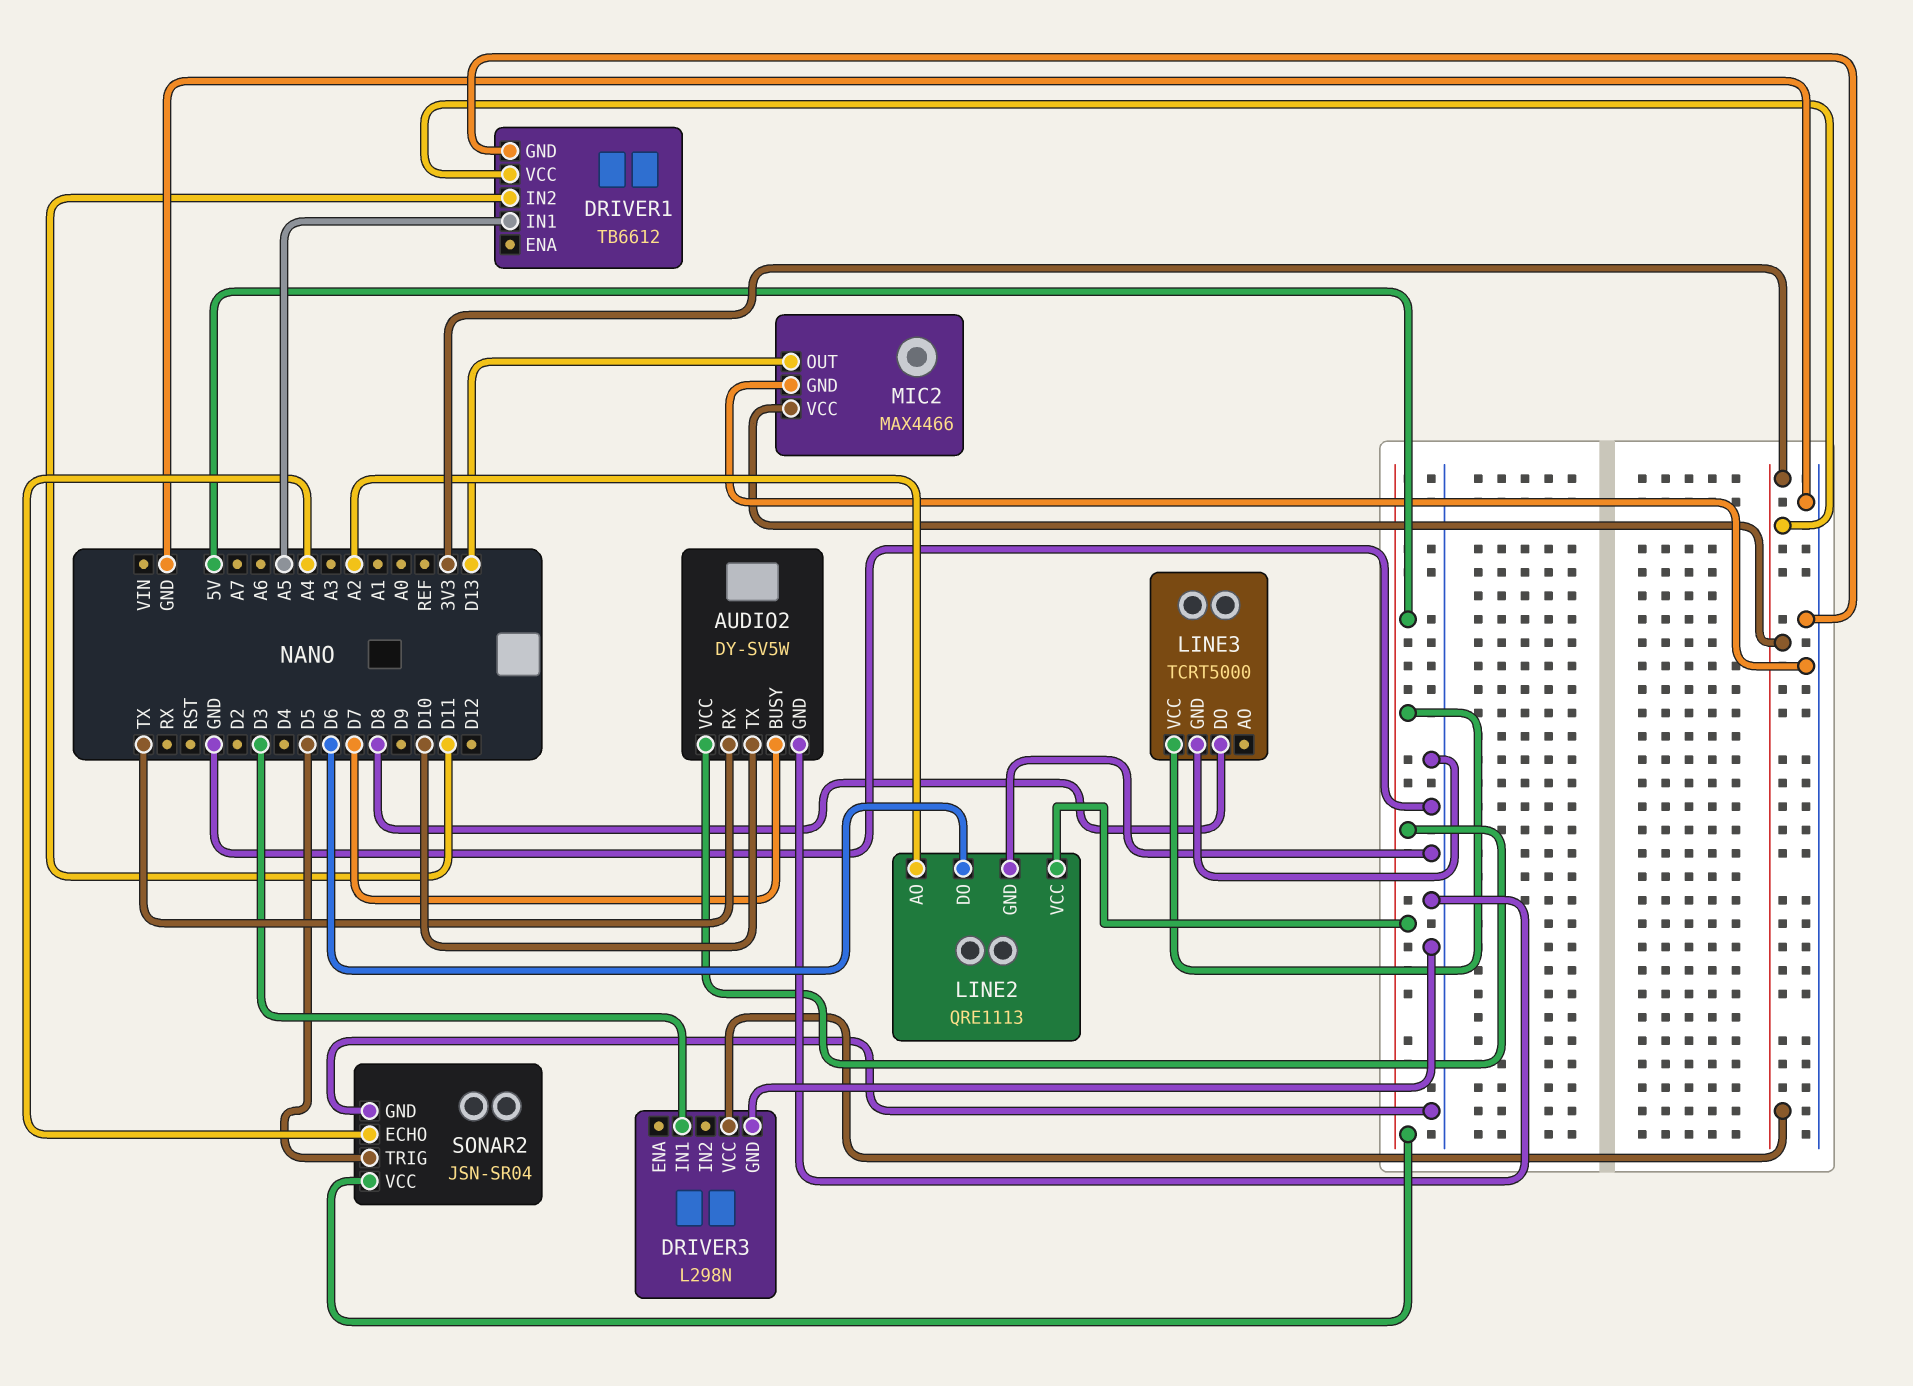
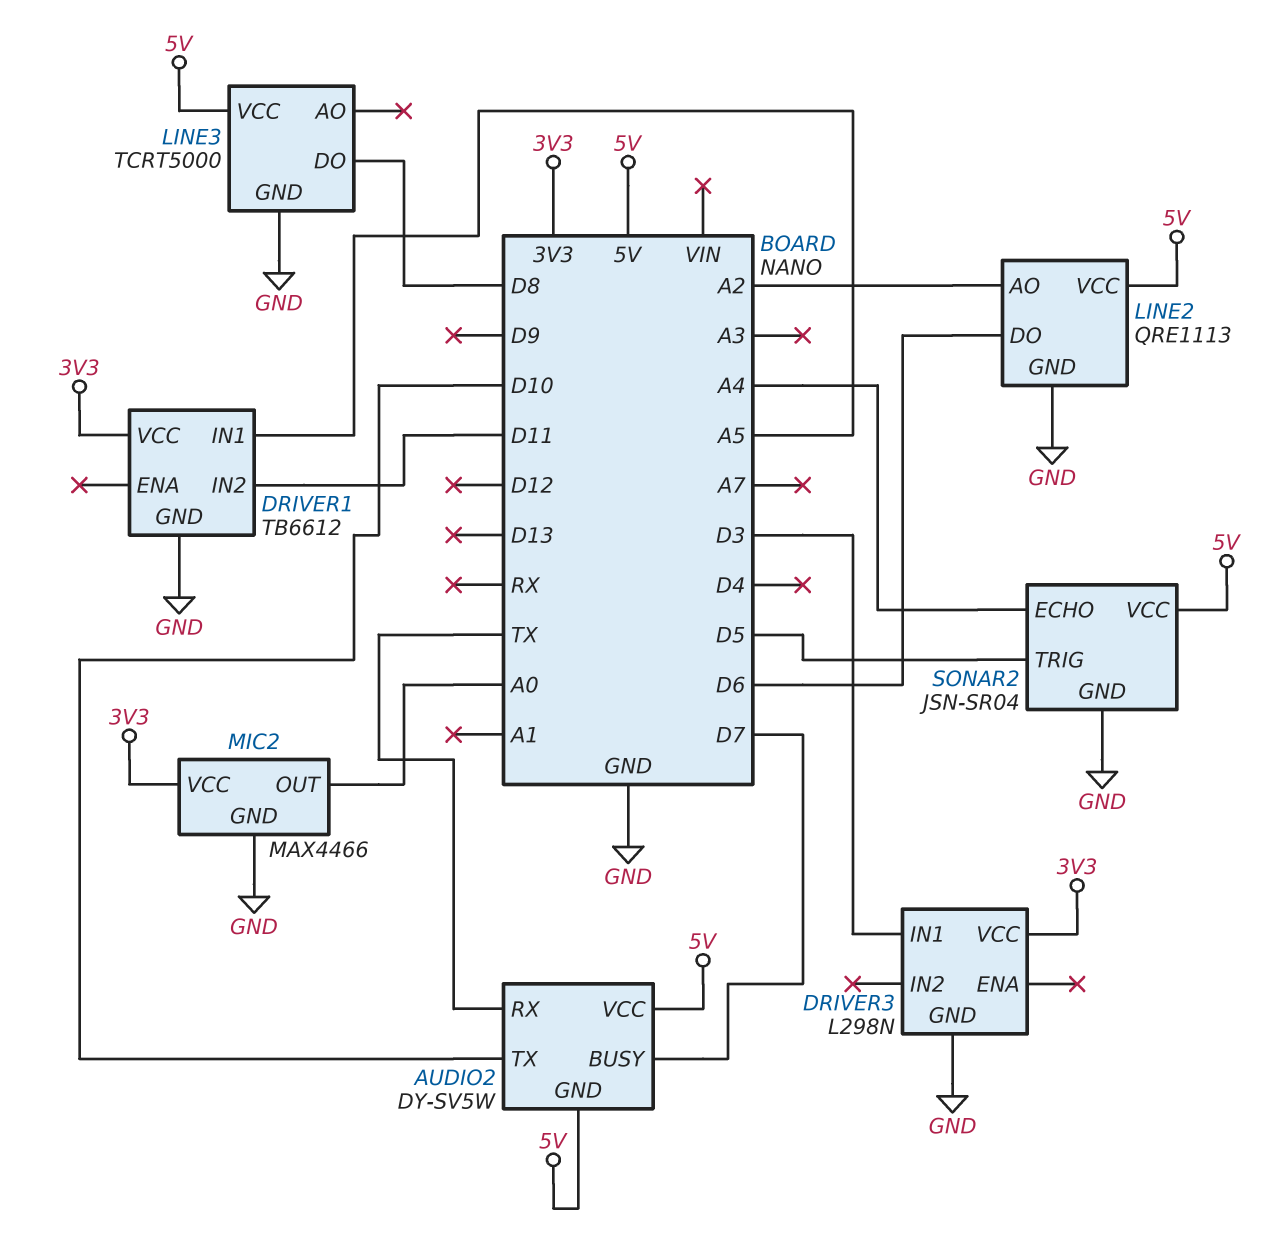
AUDIO2 pin GND: GND -> 5V
MIC2 pin OUT: D13 -> A0

